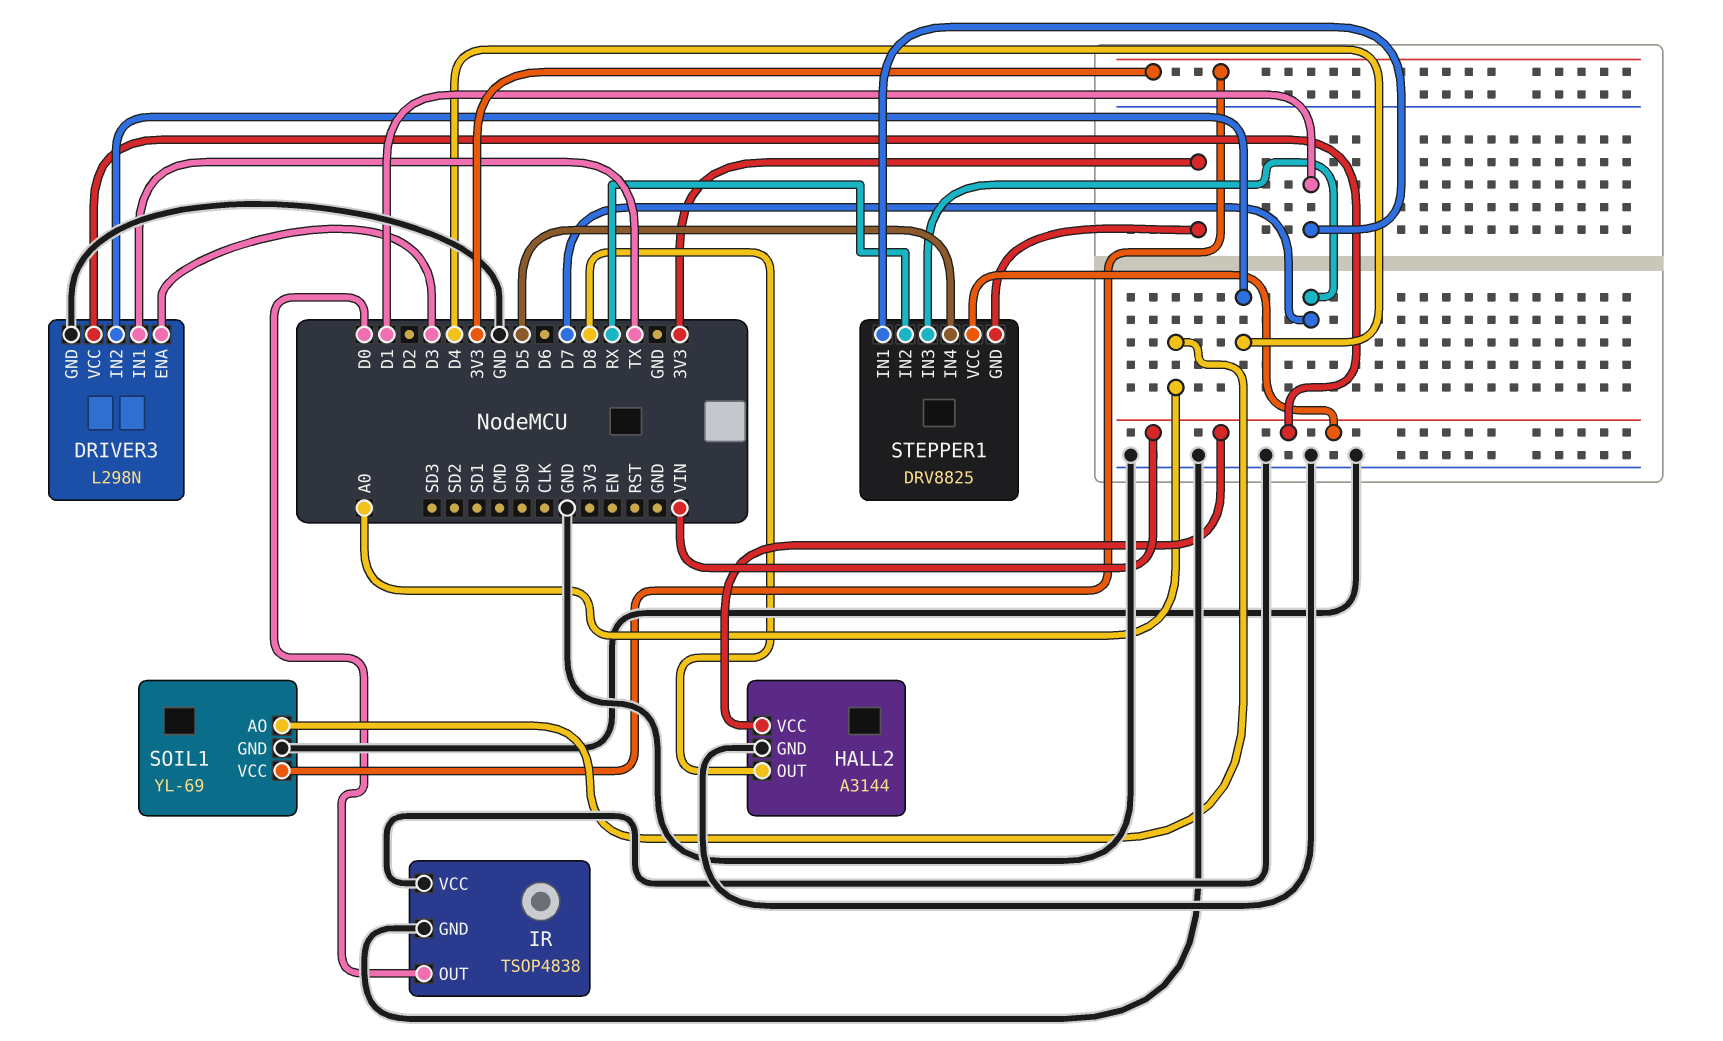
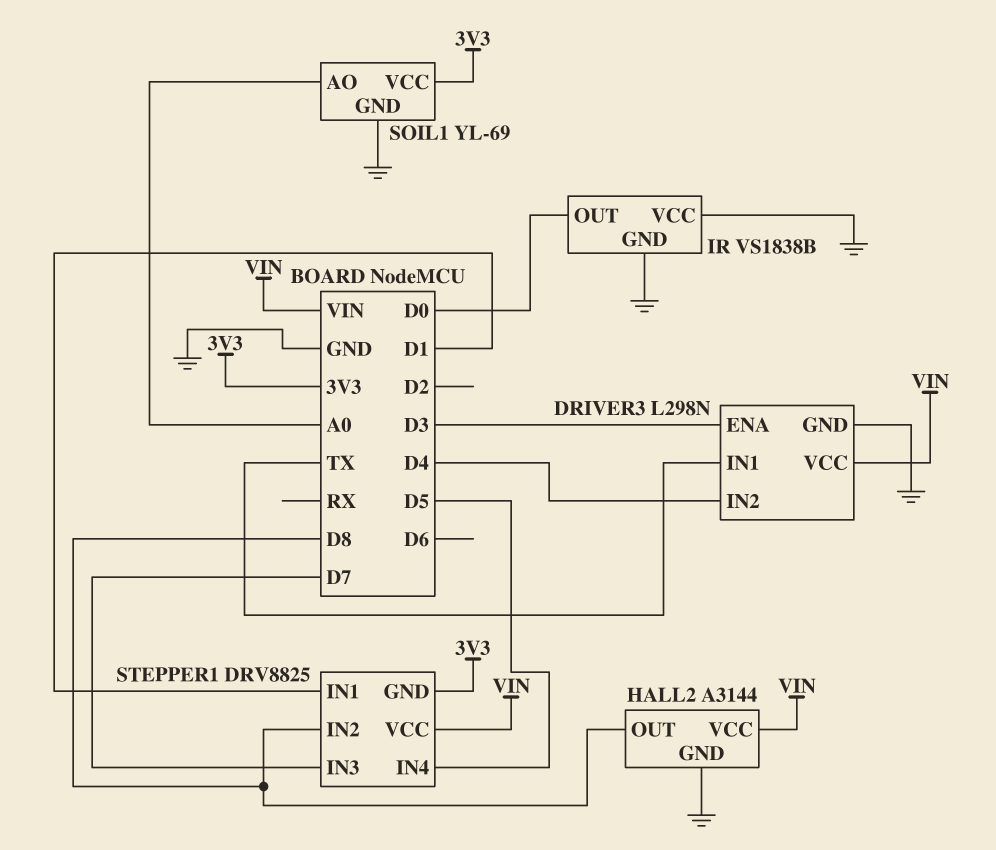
IR: TSOP4838 -> VS1838B
STEPPER1 pin IN2: RX -> D8

